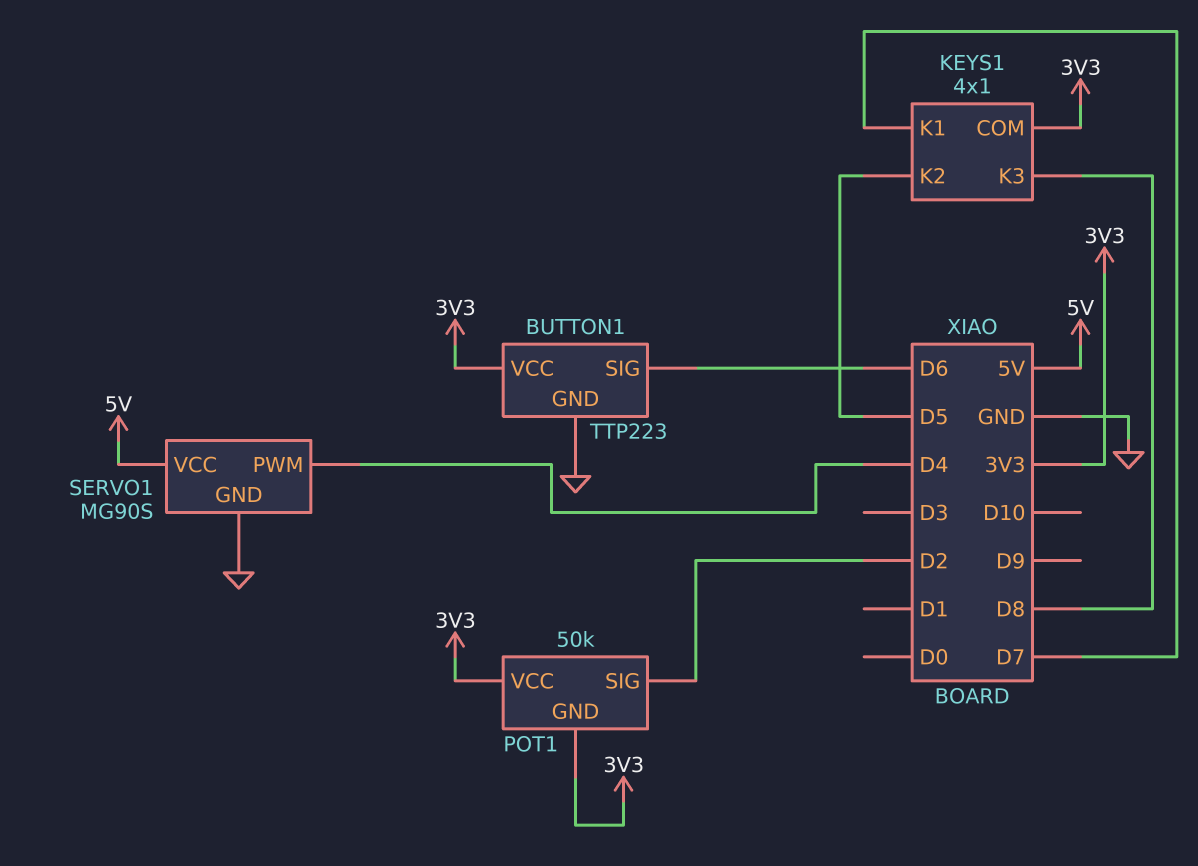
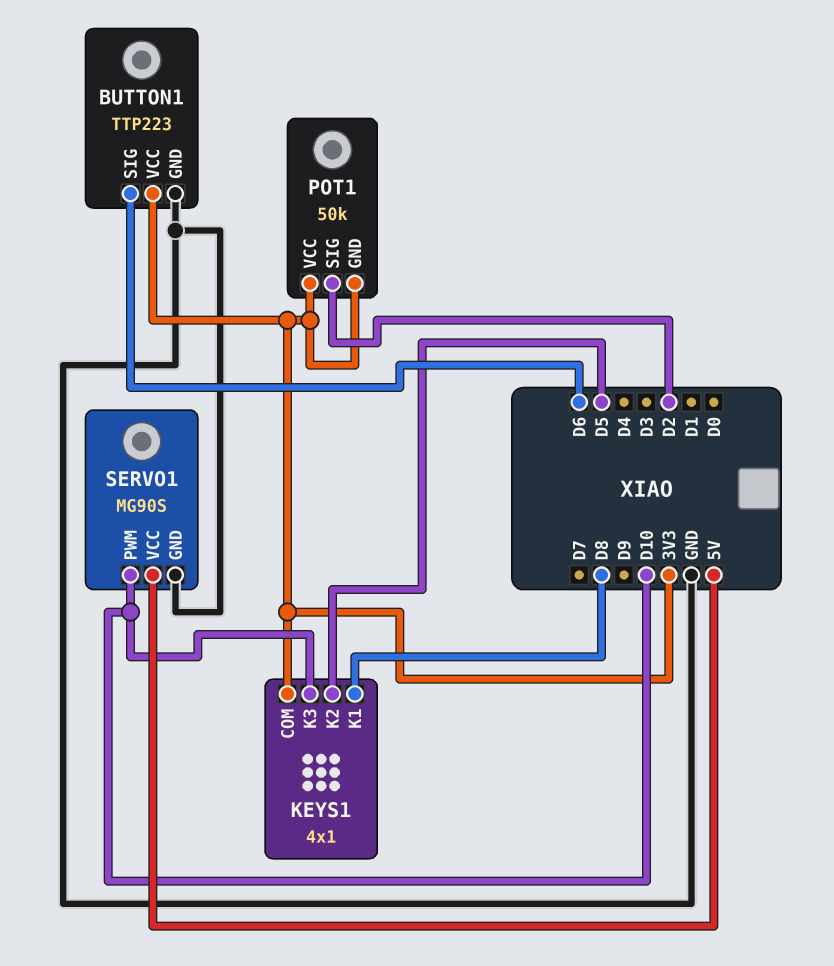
KEYS1 pin K1: D7 -> D8
KEYS1 pin K3: D8 -> D10
SERVO1 pin PWM: D4 -> D10

